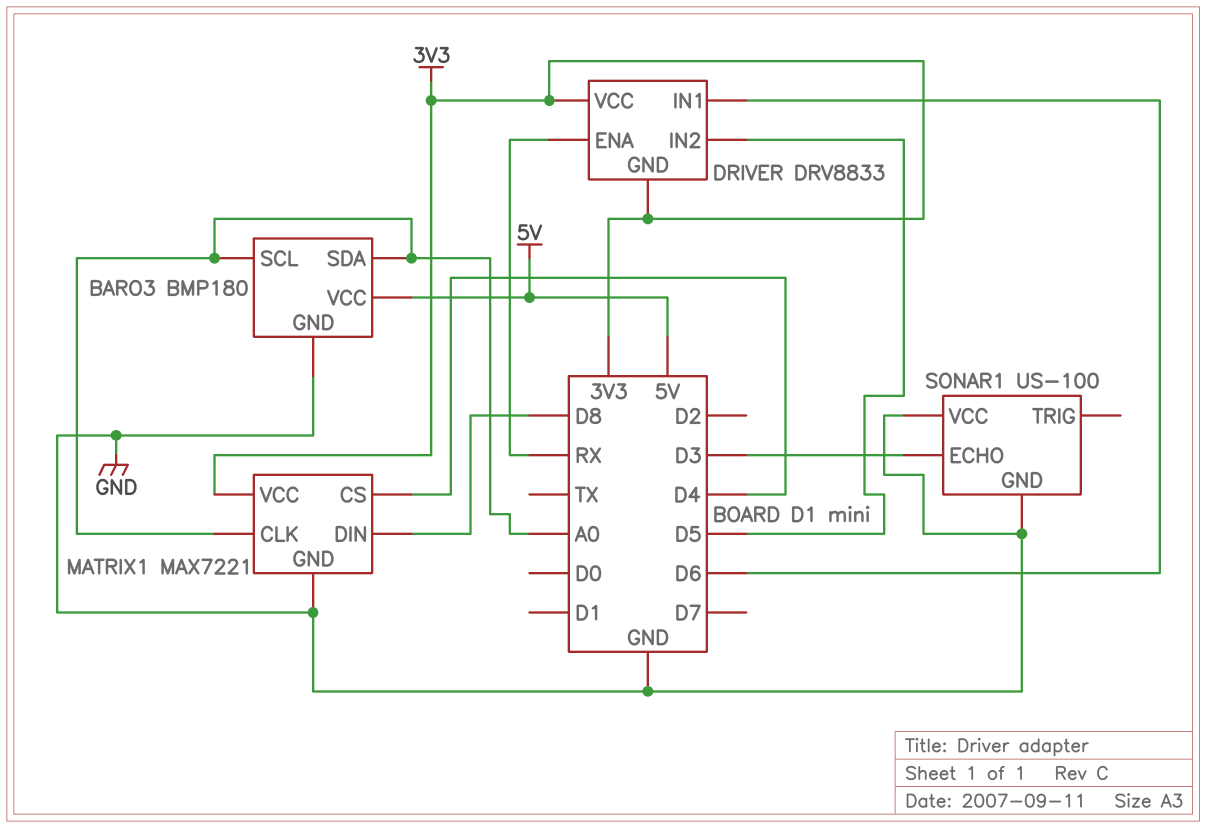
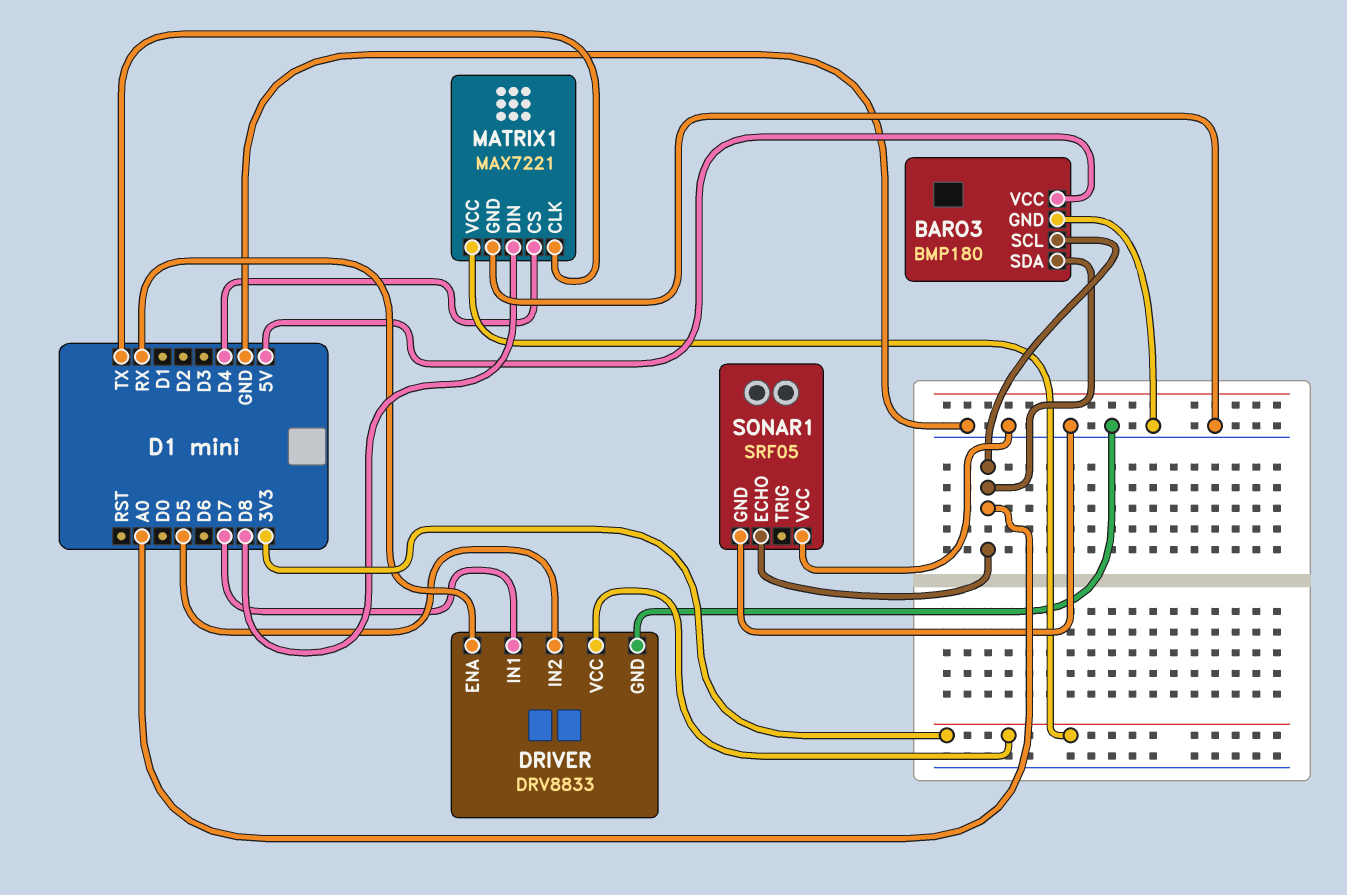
DRIVER pin GND: 3V3 -> GND
DRIVER pin IN1: D6 -> D7
MATRIX1 pin CLK: A0 -> TX
SONAR1: US-100 -> SRF05
SONAR1 pin ECHO: D3 -> A0

